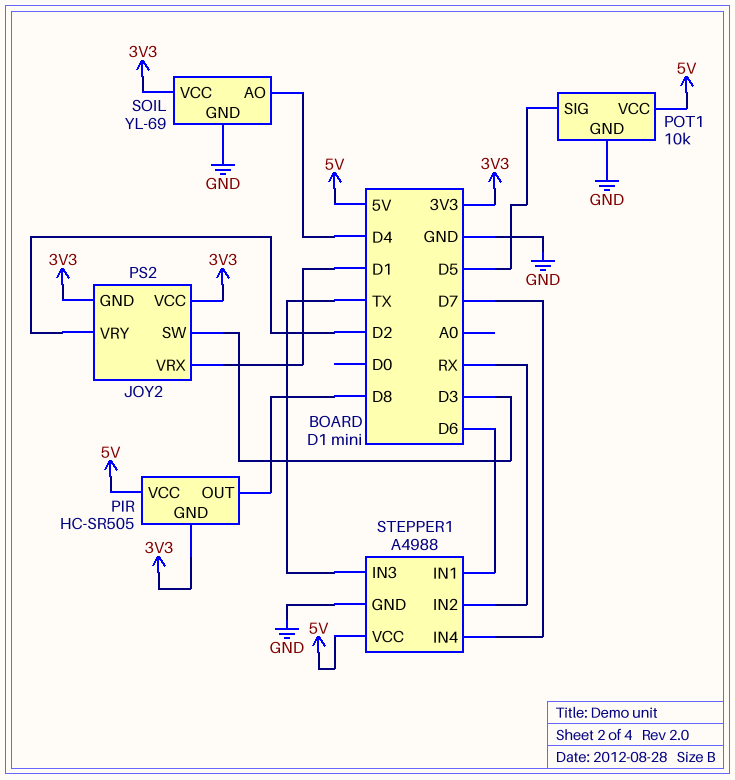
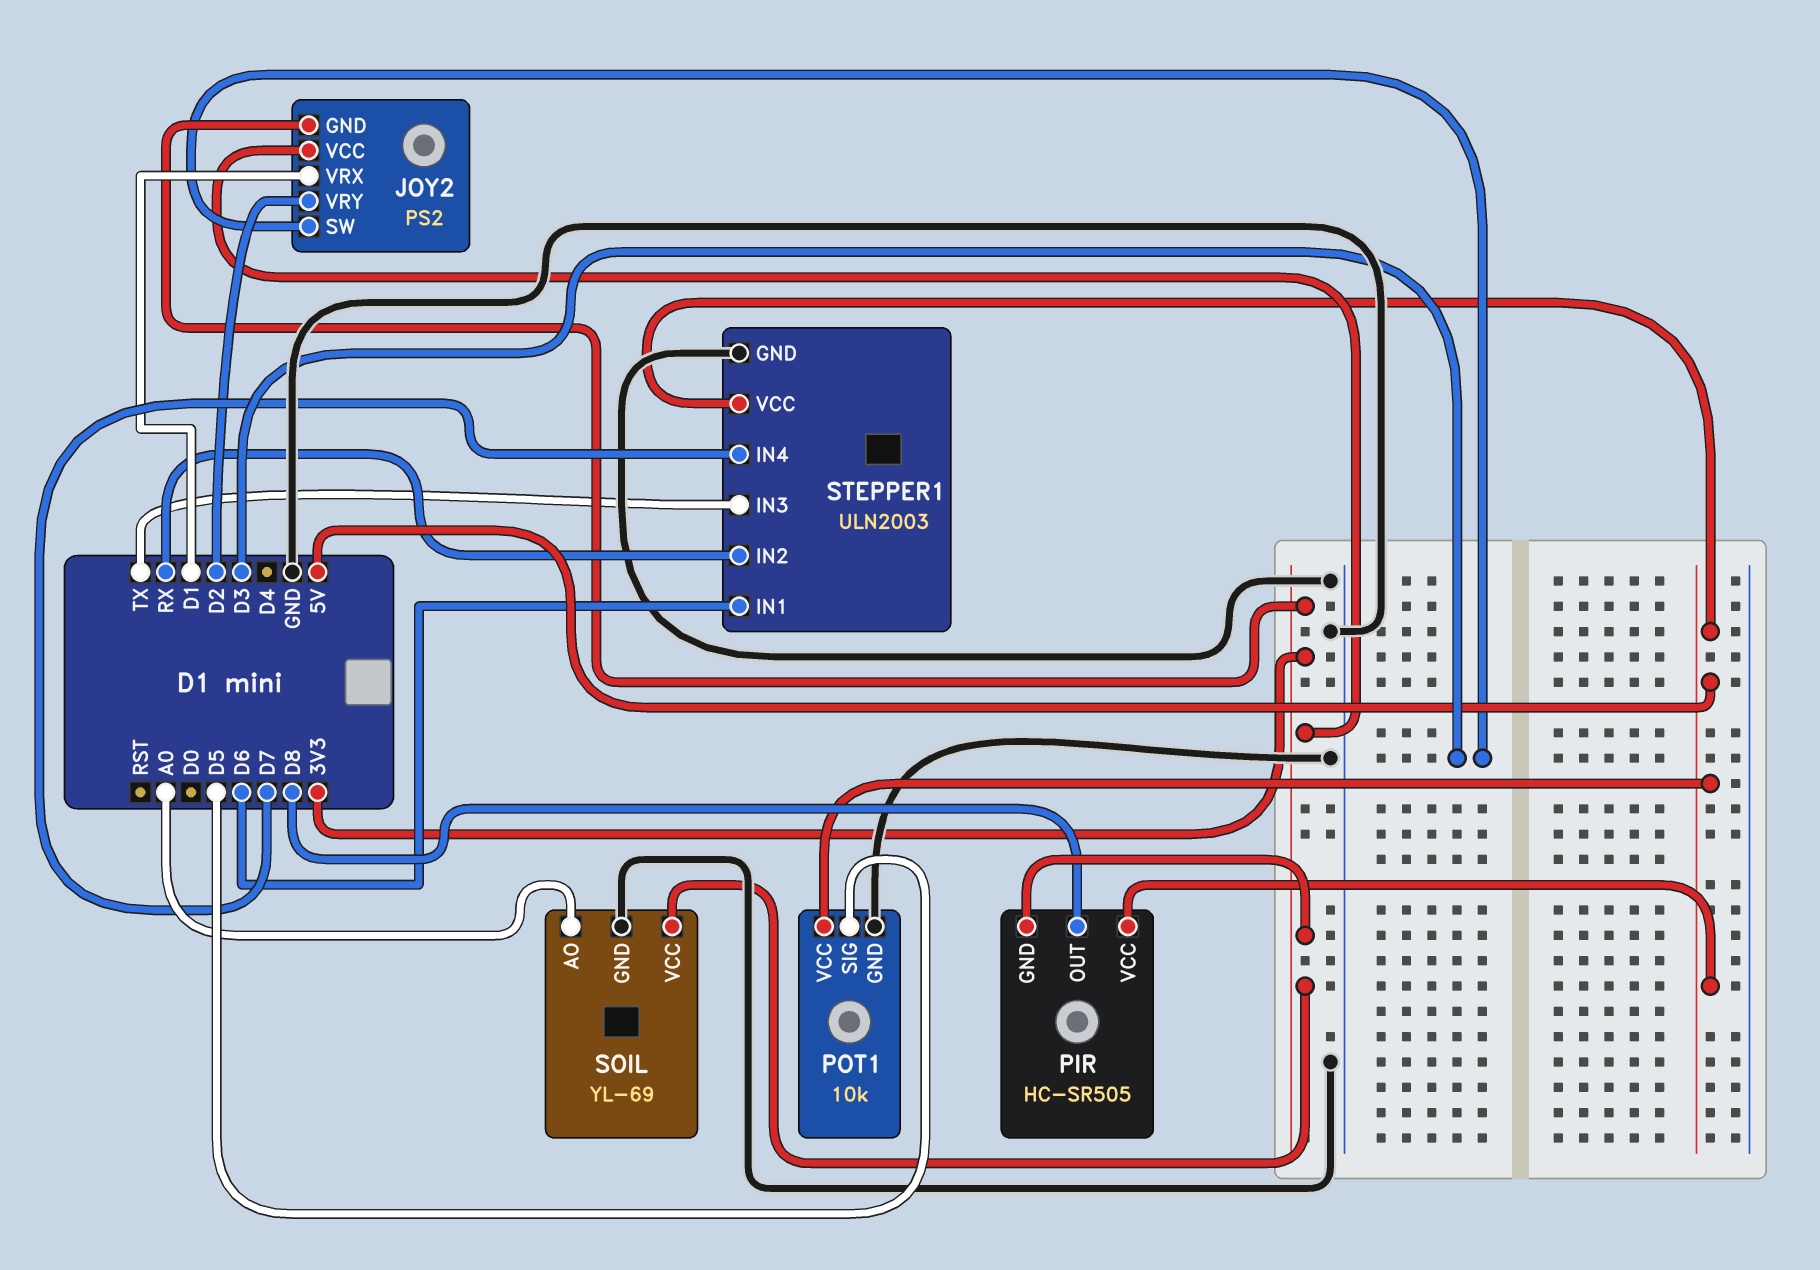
SOIL pin AO: D4 -> A0
STEPPER1: A4988 -> ULN2003

